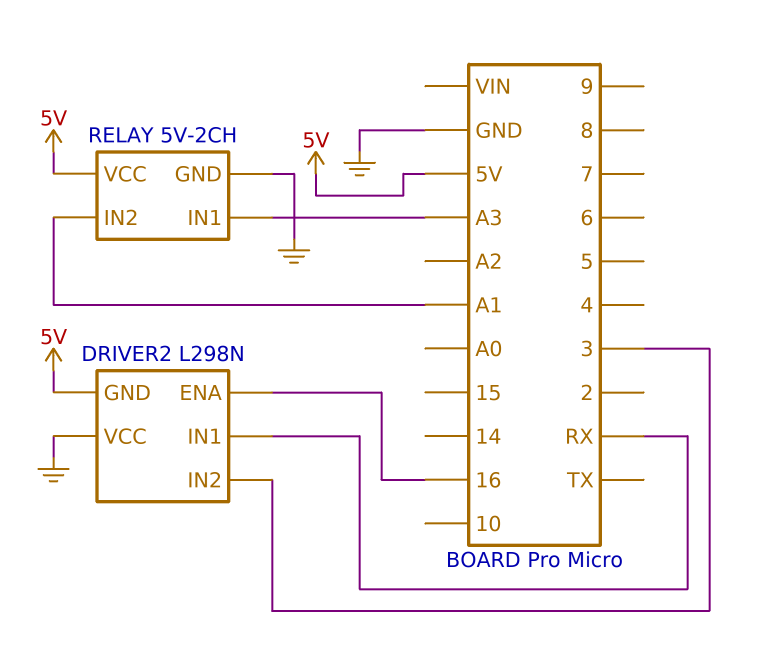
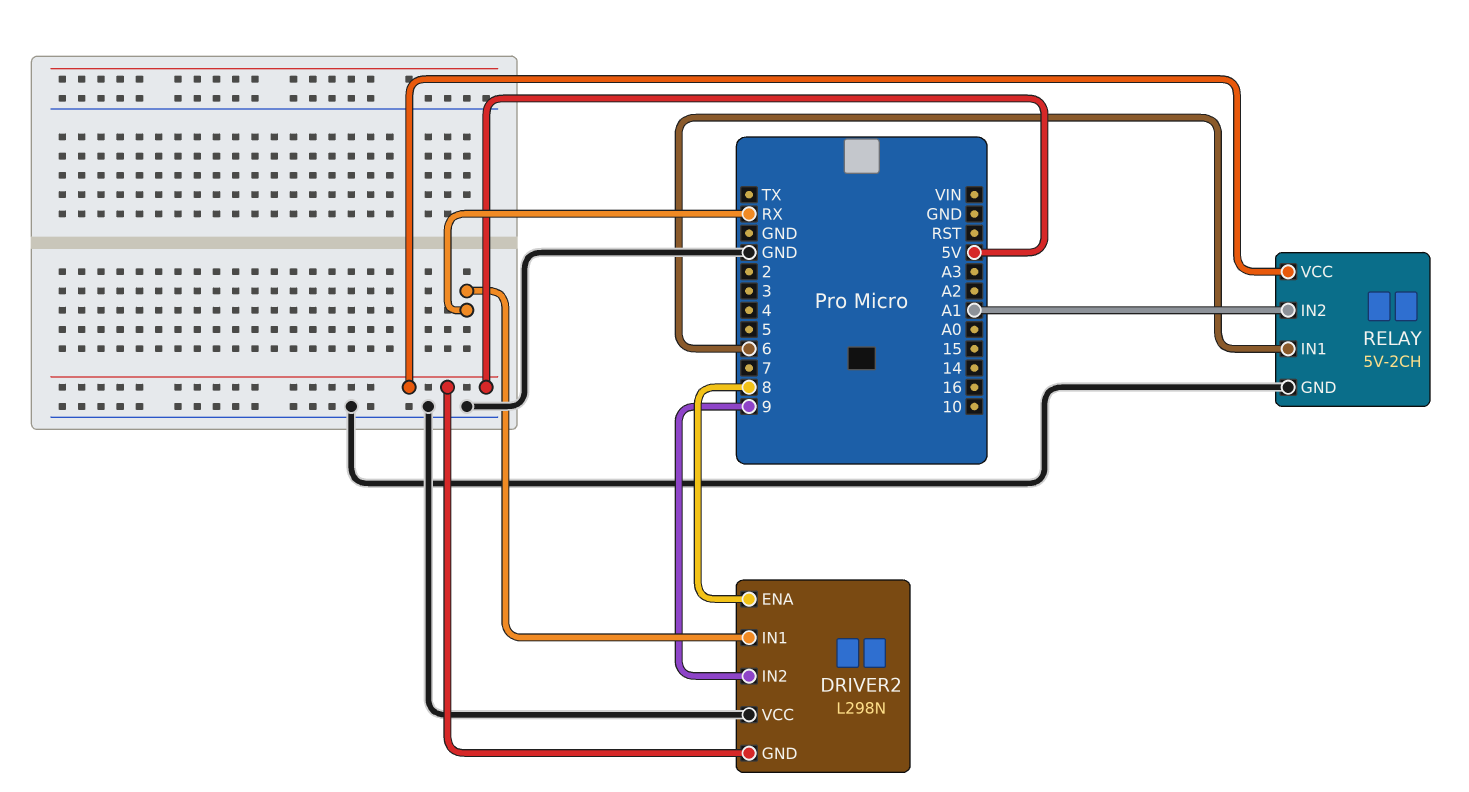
DRIVER2 pin ENA: 16 -> 8
DRIVER2 pin IN2: 3 -> 9
RELAY pin IN1: A3 -> 6

